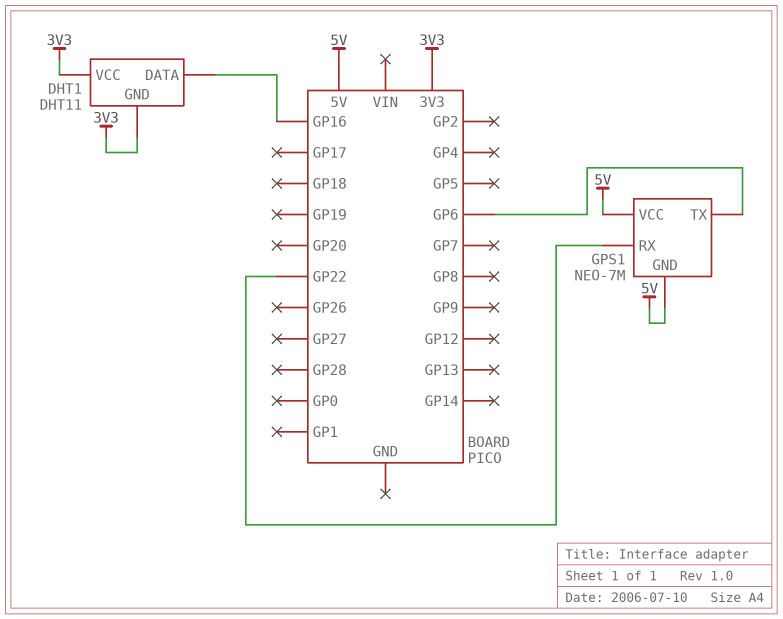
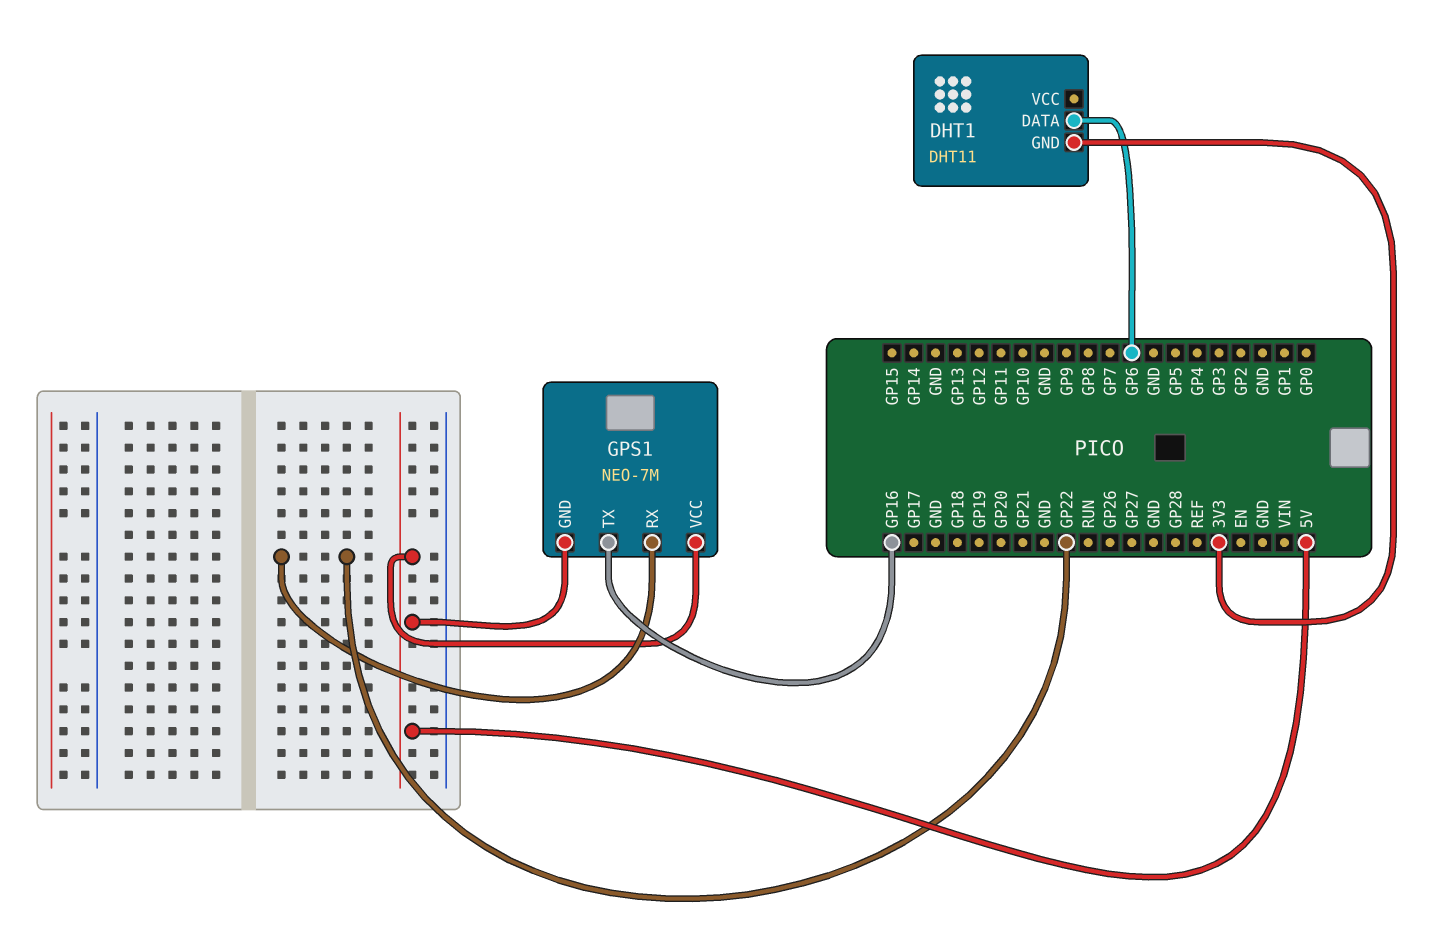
DHT1 pin DATA: GP16 -> GP6
DHT1 pin VCC: 3V3 -> none
GPS1 pin TX: GP6 -> GP16

